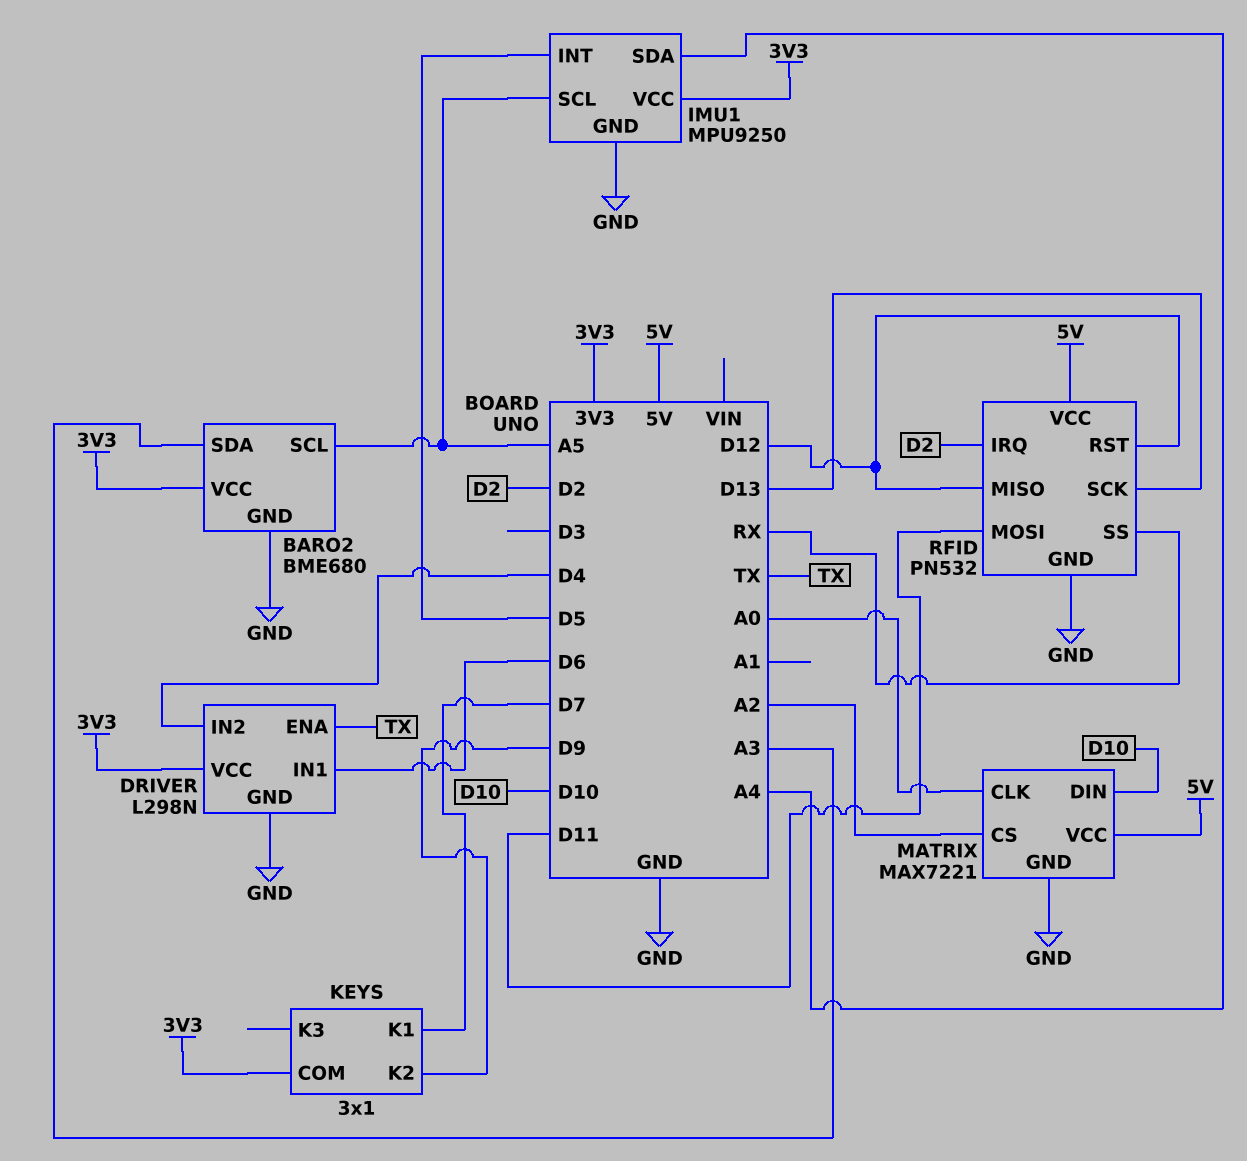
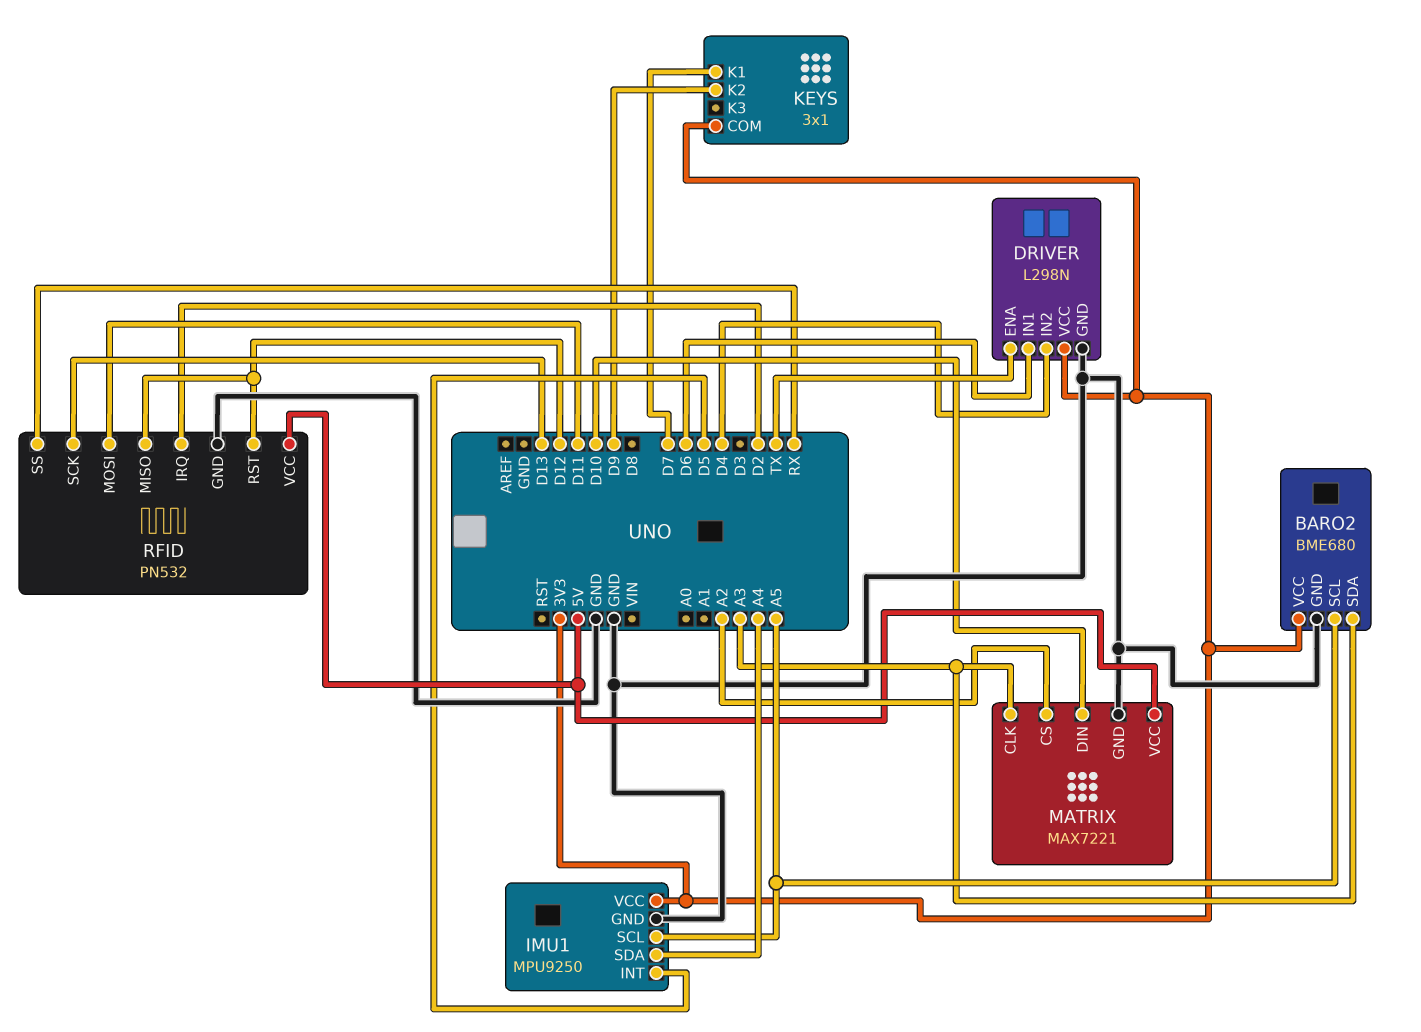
MATRIX pin CLK: A0 -> A3

